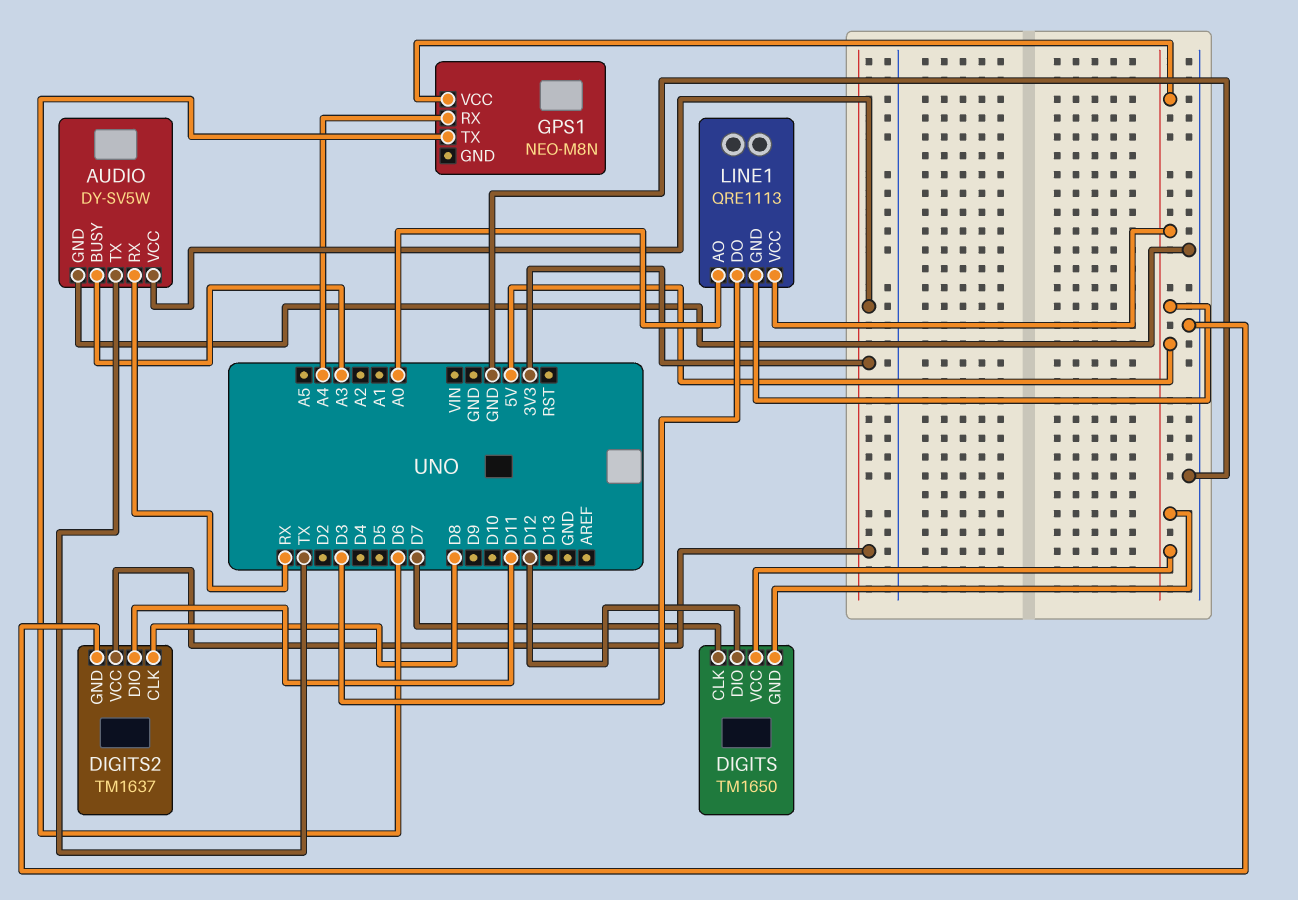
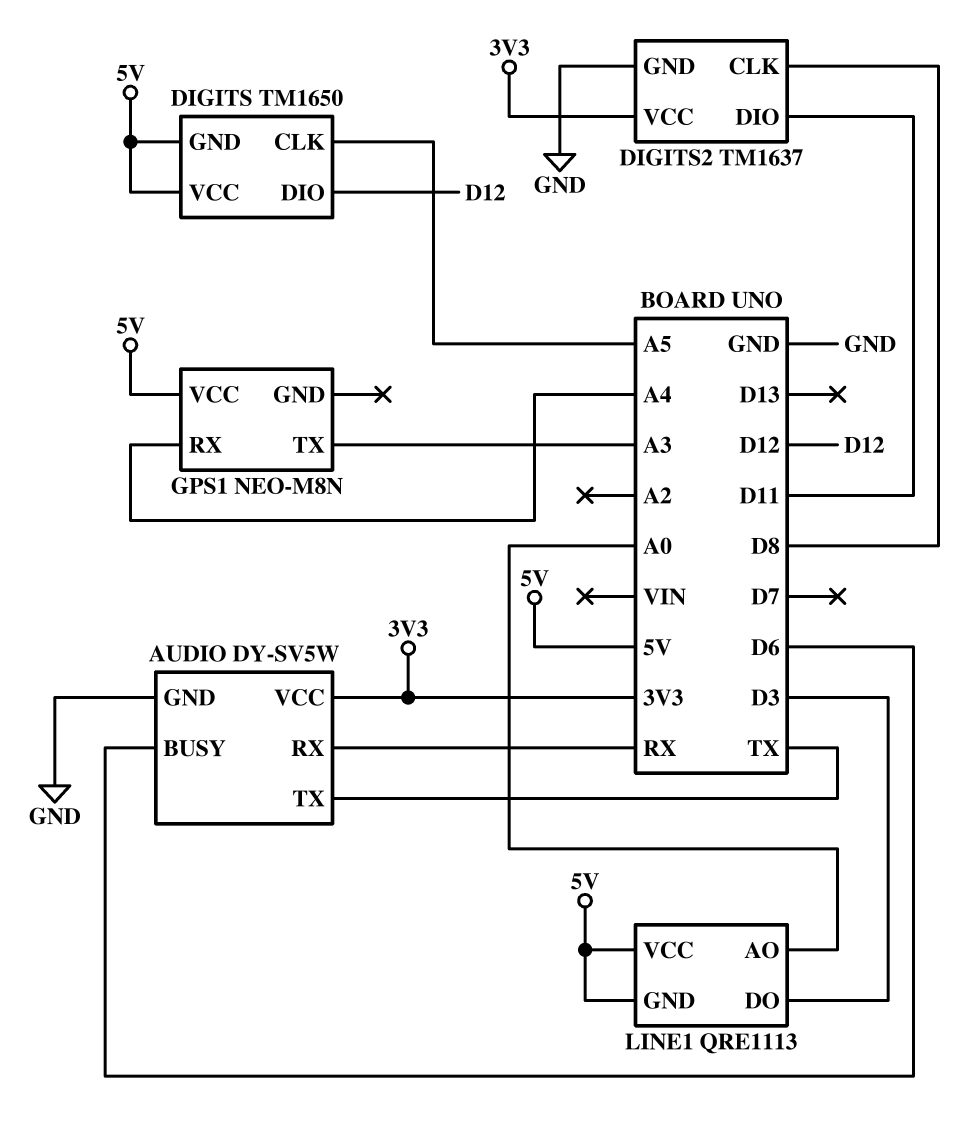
AUDIO pin BUSY: A3 -> D6
DIGITS pin CLK: D7 -> A5
GPS1 pin TX: D6 -> A3

